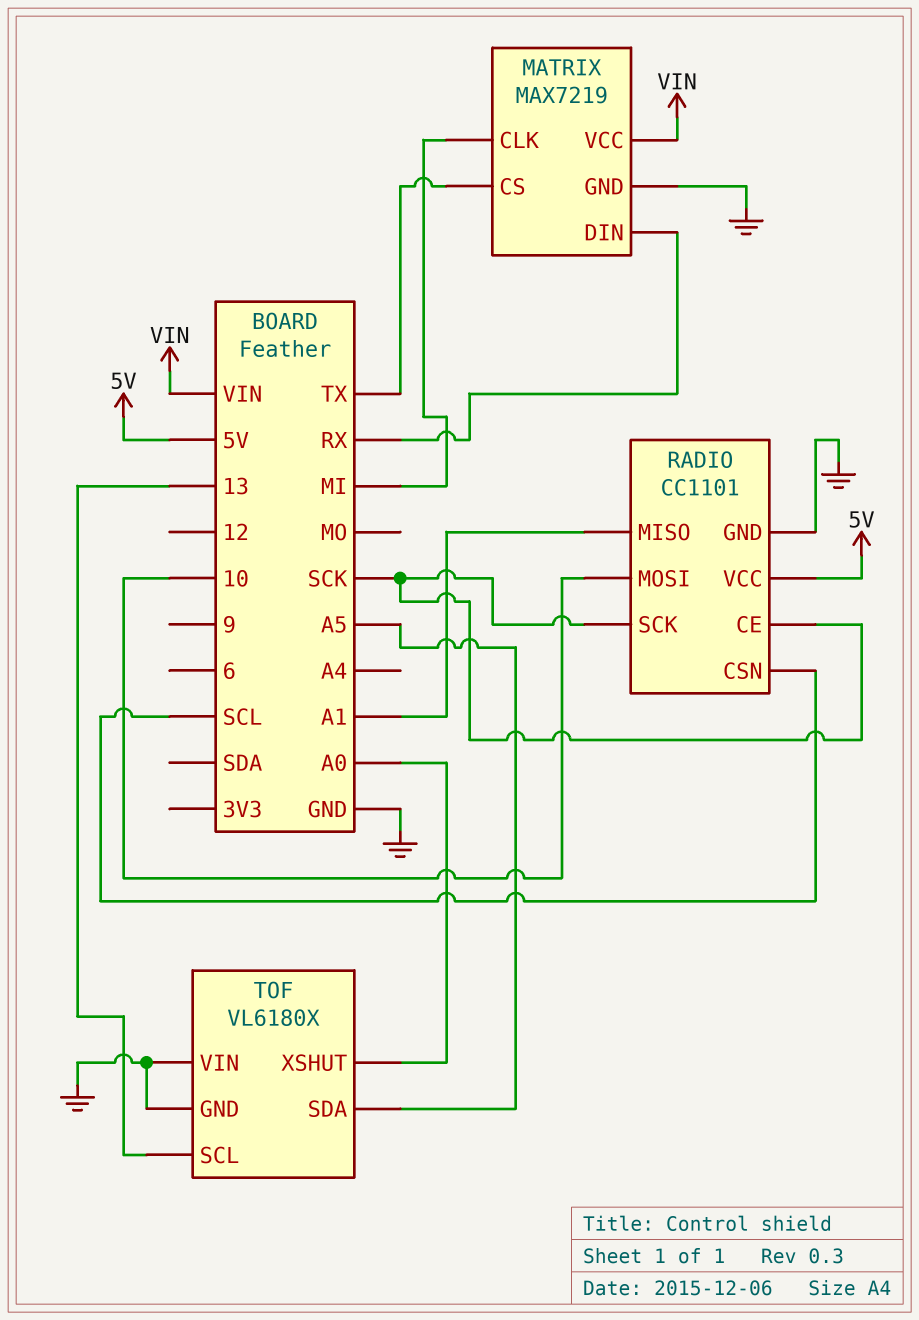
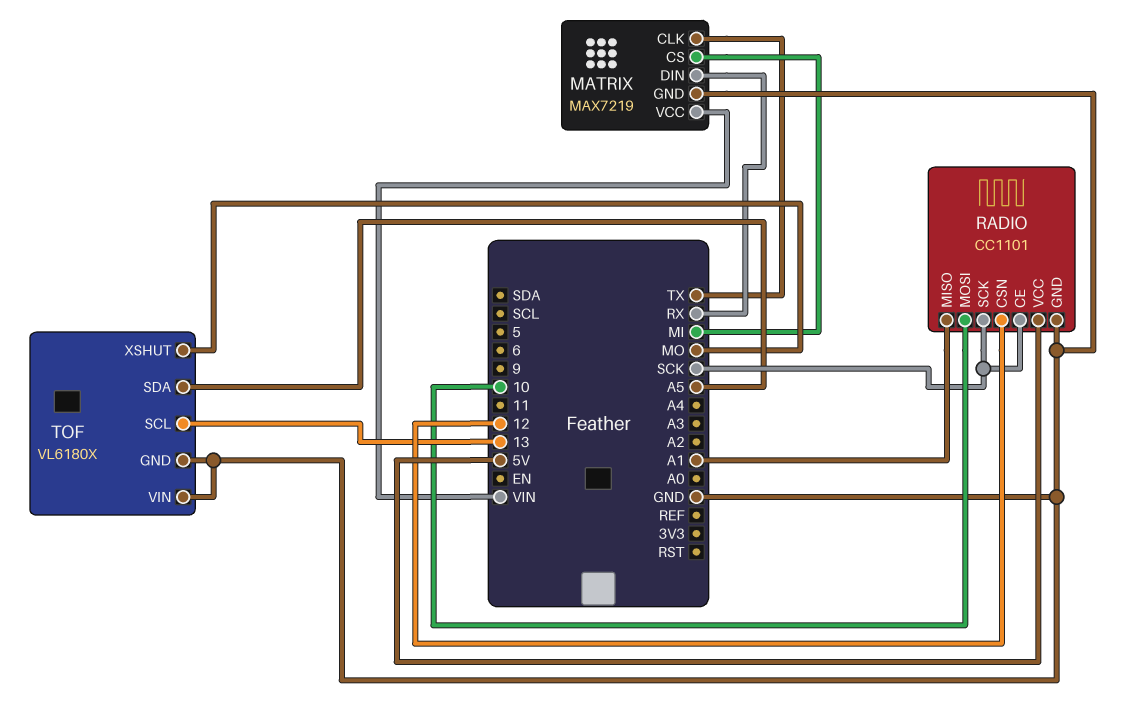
MATRIX pin CLK: MI -> TX
MATRIX pin CS: TX -> MI
RADIO pin CSN: SCL -> 12
TOF pin XSHUT: A0 -> MO

